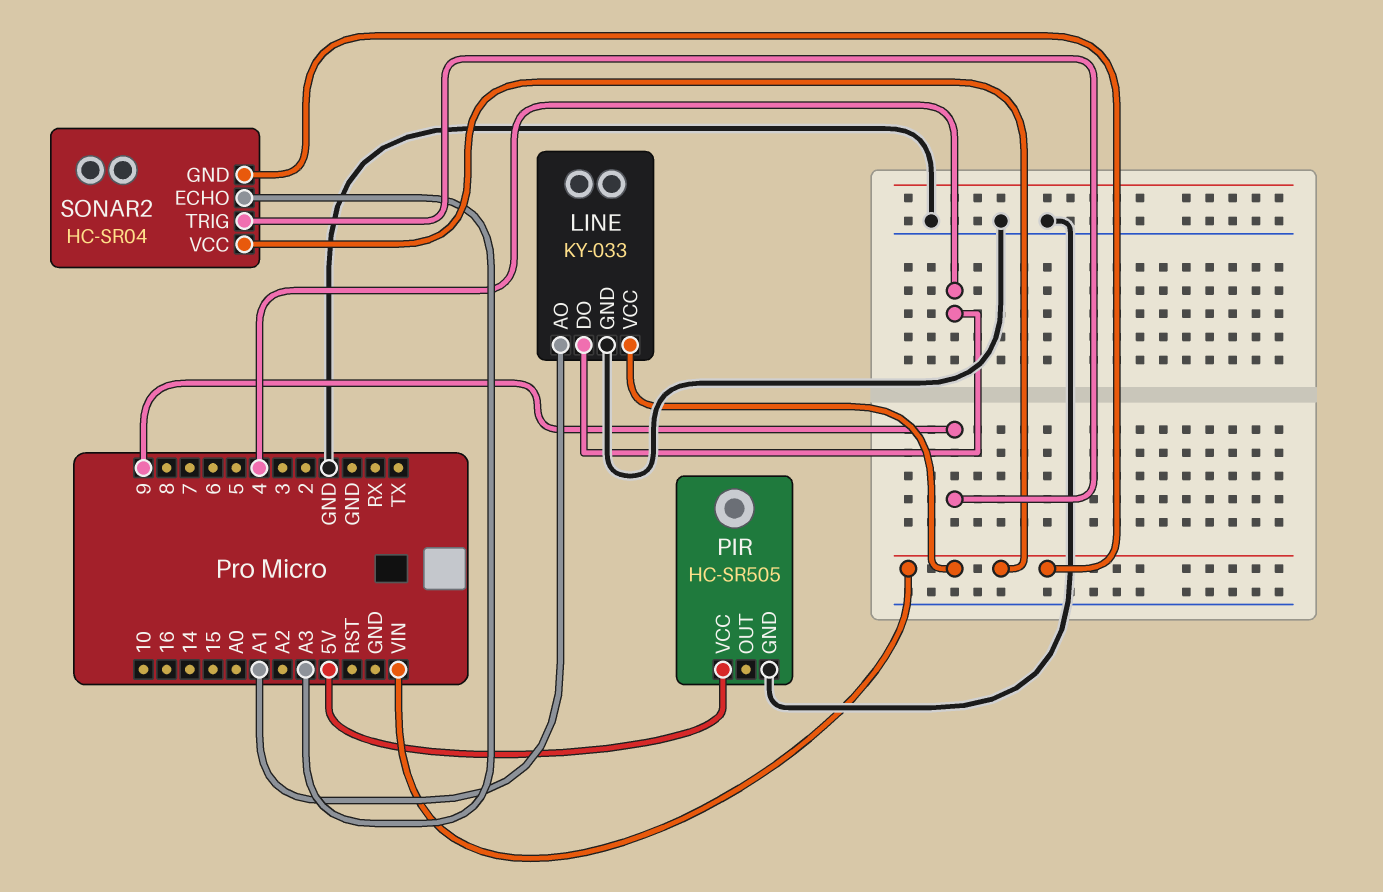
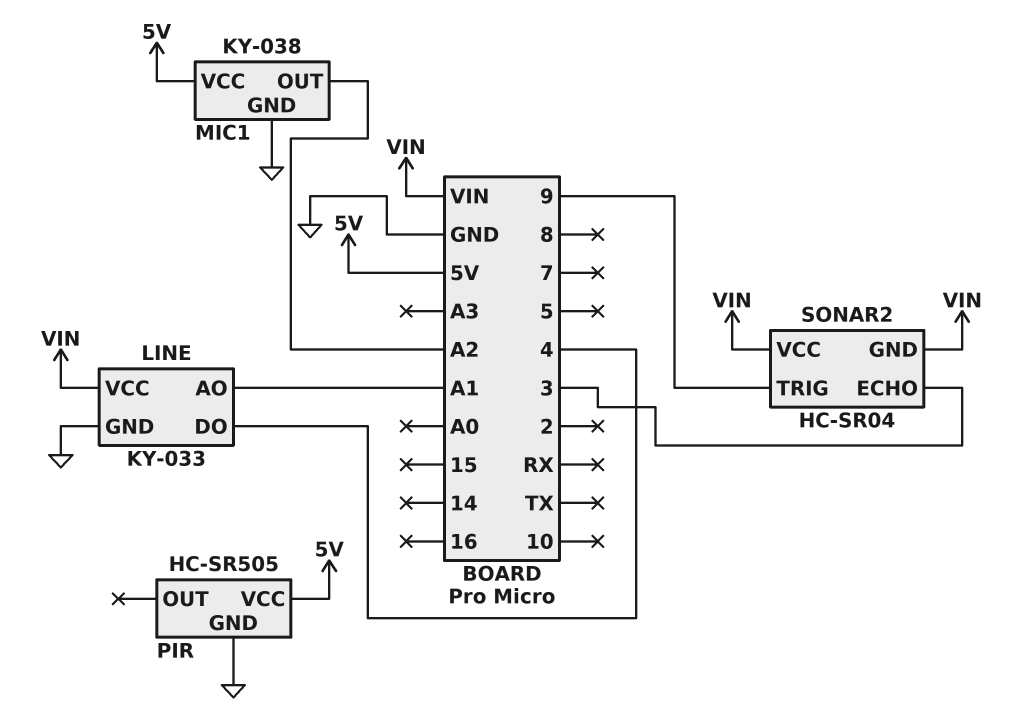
MIC1: none -> KY-038
MIC1 pin GND: none -> GND
MIC1 pin OUT: none -> A2
MIC1 pin VCC: none -> 5V
SONAR2 pin ECHO: A3 -> 3

